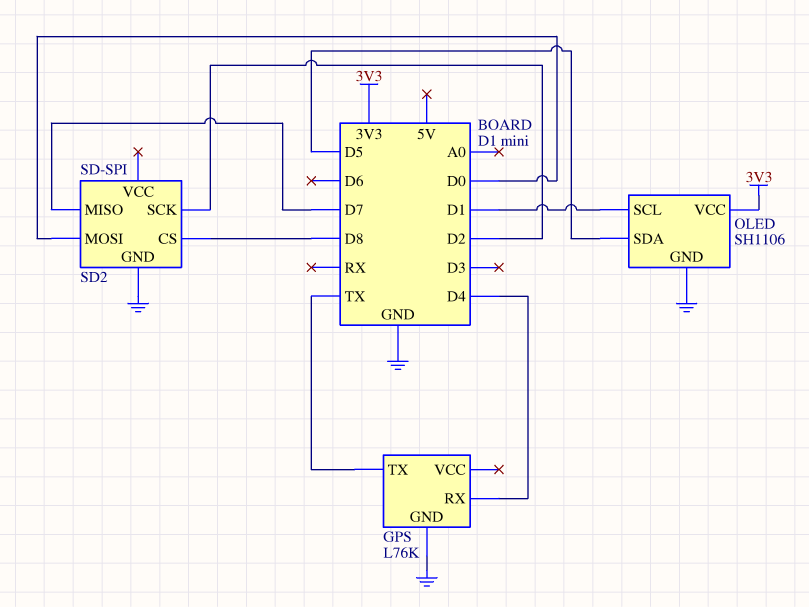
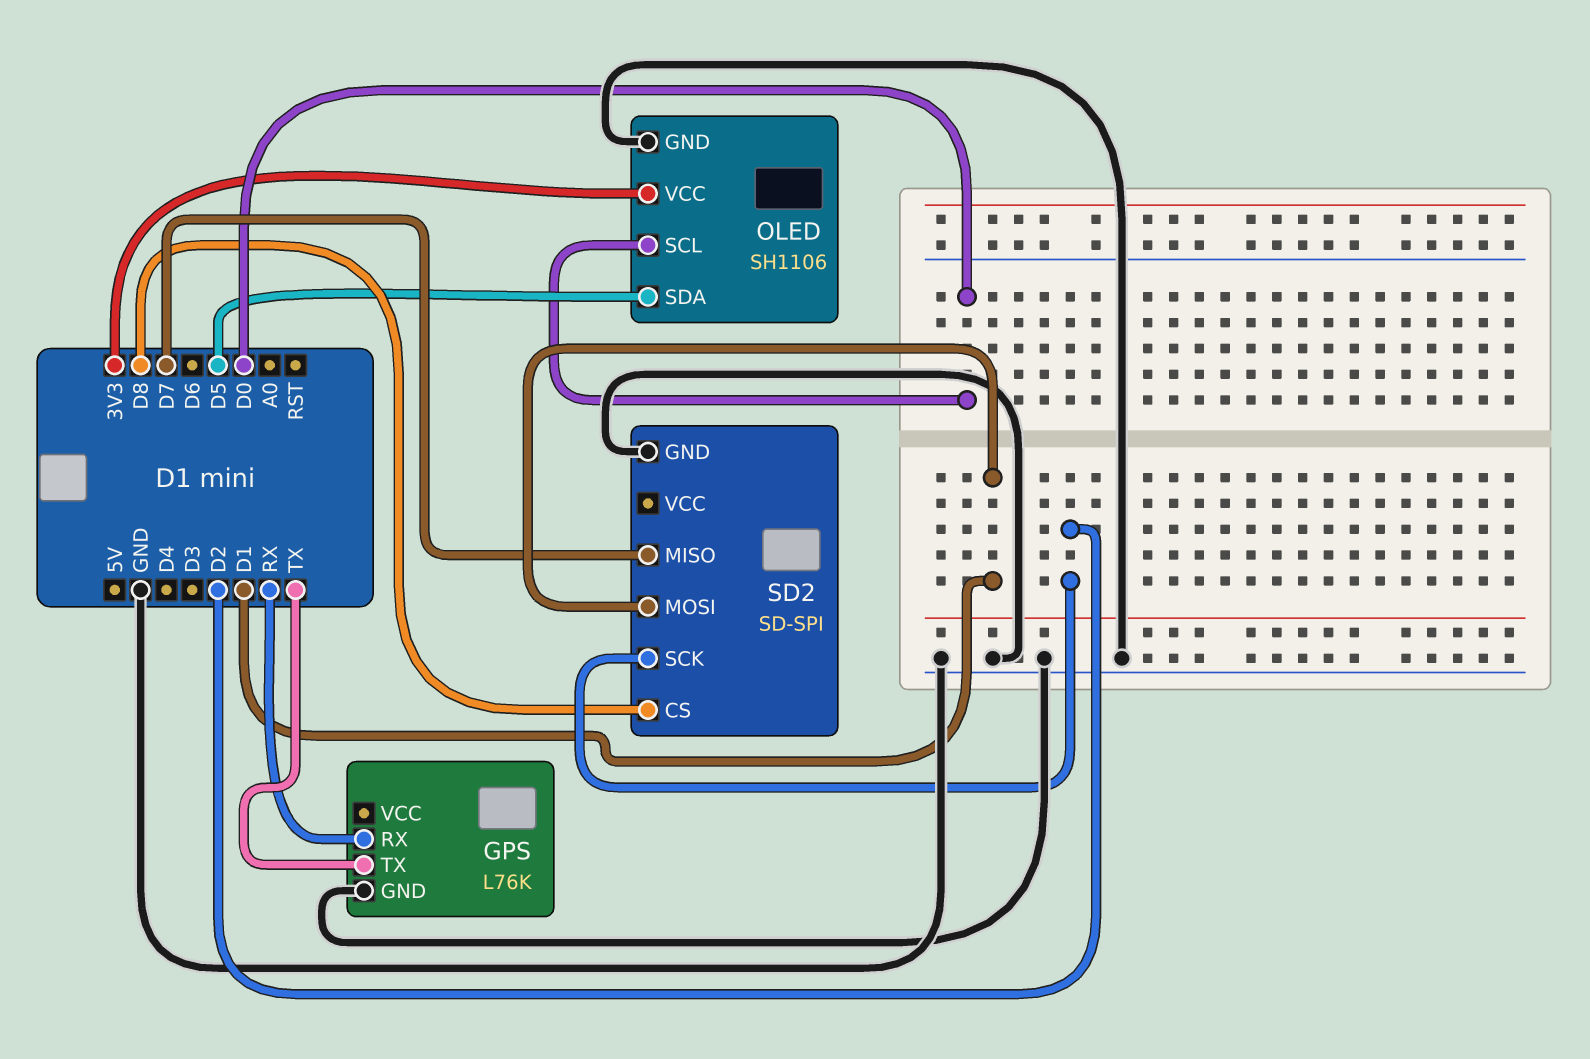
GPS pin RX: D4 -> RX
OLED pin SCL: D1 -> D0
SD2 pin MOSI: D0 -> D1

